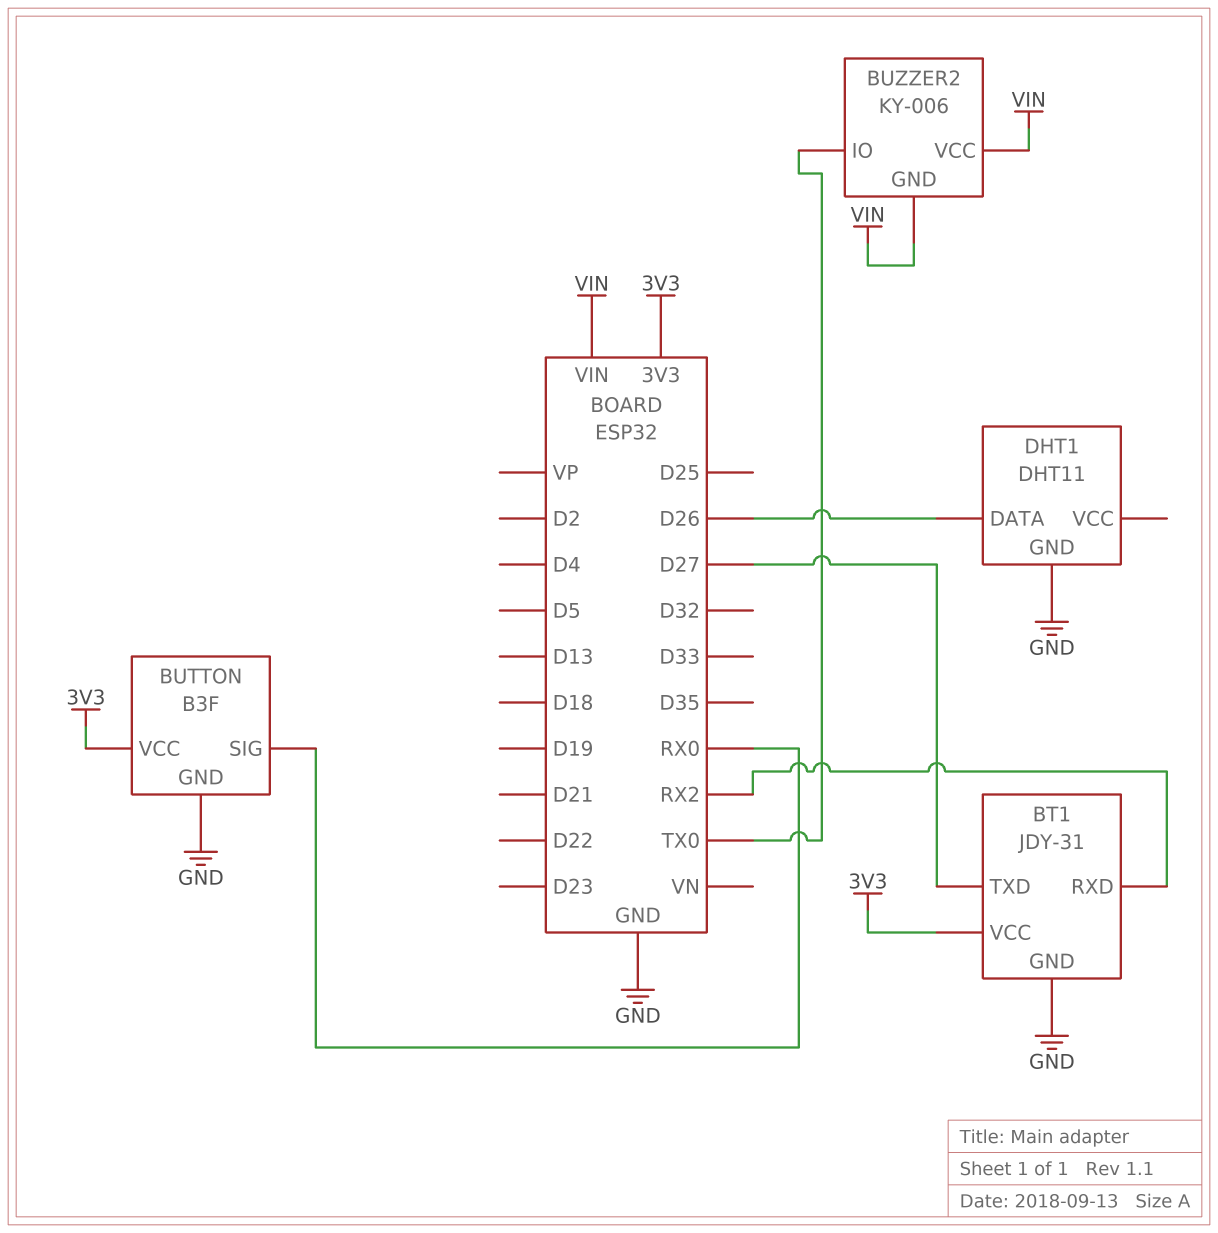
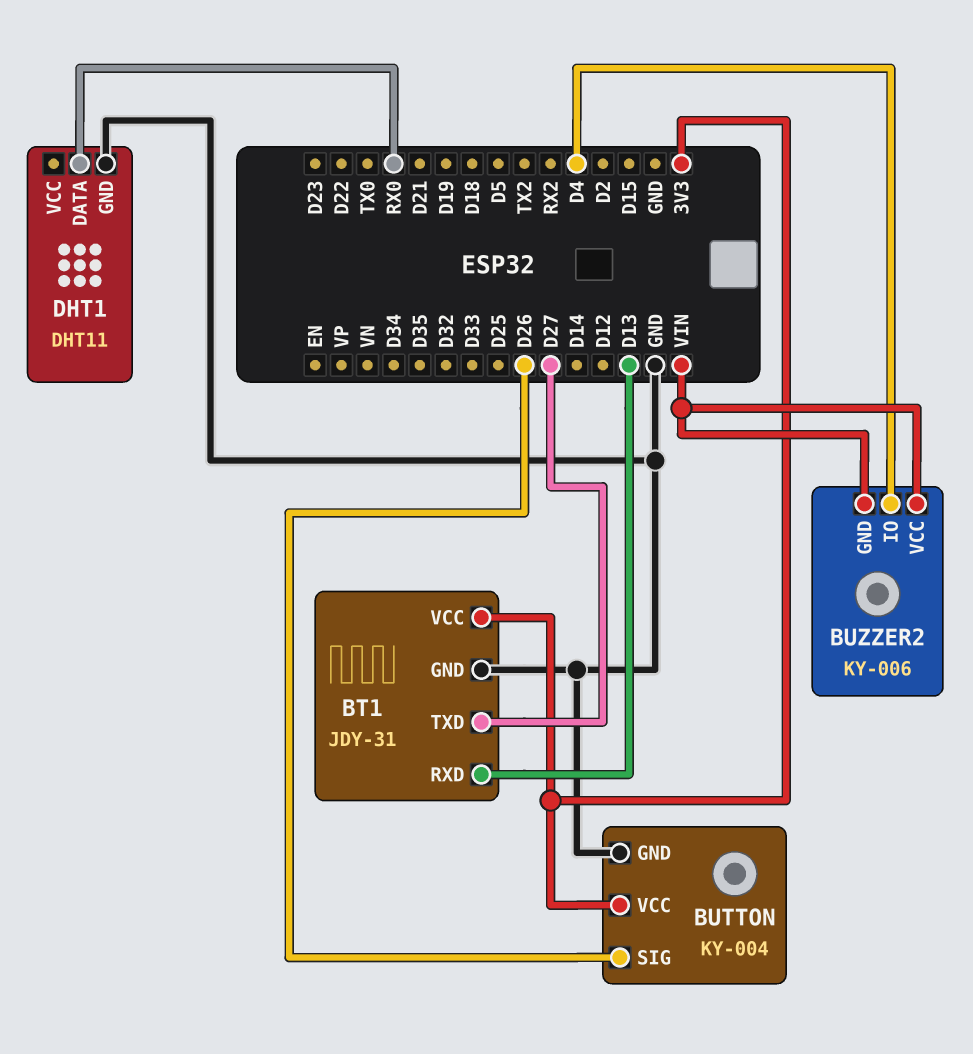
BT1 pin RXD: RX2 -> D13
BUTTON: B3F -> KY-004
BUTTON pin SIG: RX0 -> D26
BUZZER2 pin IO: TX0 -> D4
DHT1 pin DATA: D26 -> RX0

